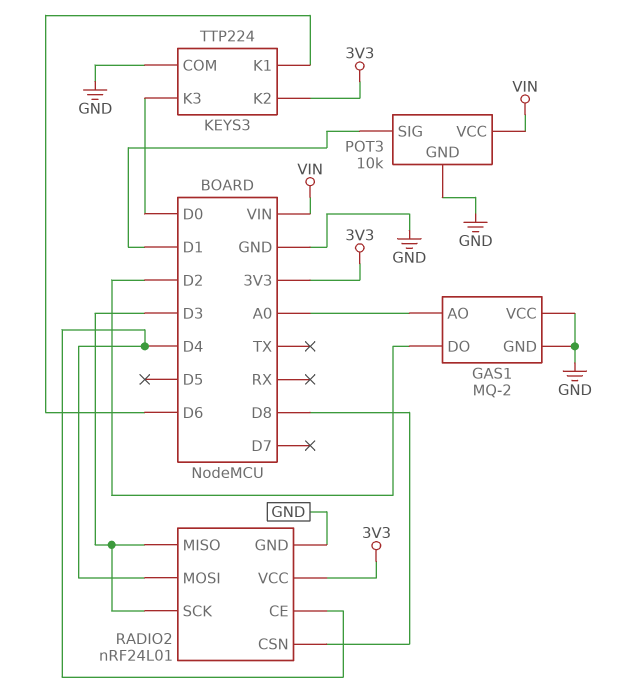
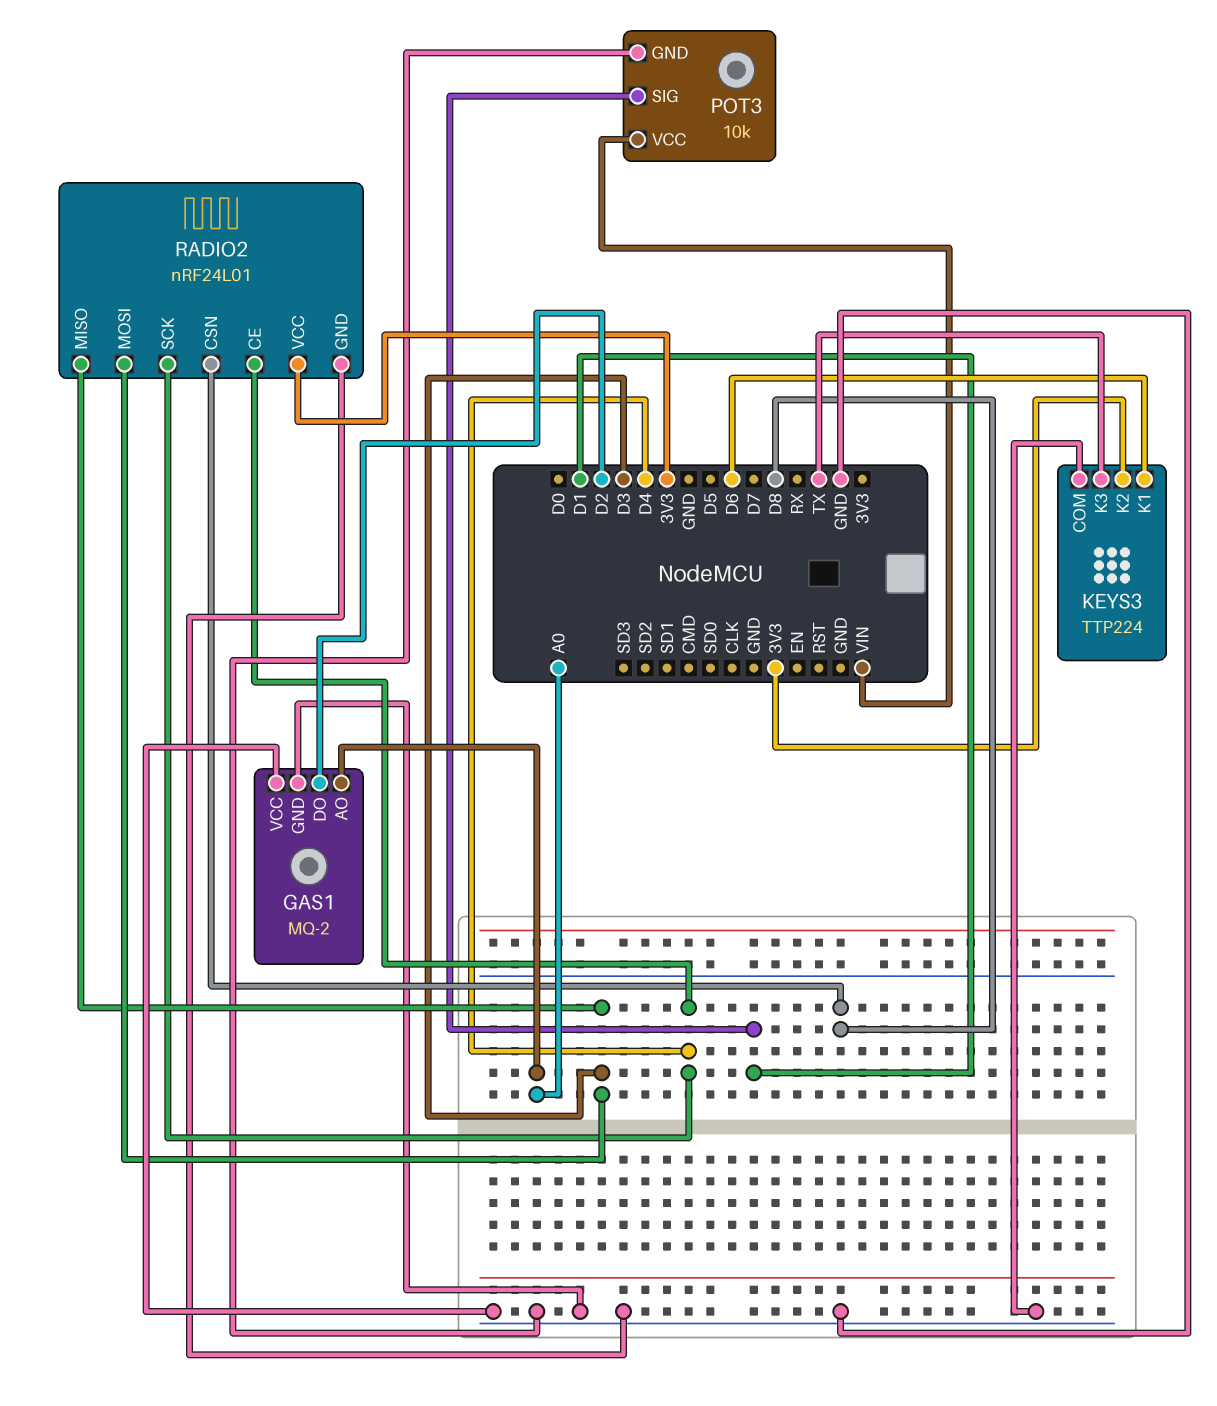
KEYS3 pin K3: D0 -> TX
RADIO2 pin MOSI: D4 -> D3
RADIO2 pin SCK: D3 -> D4

